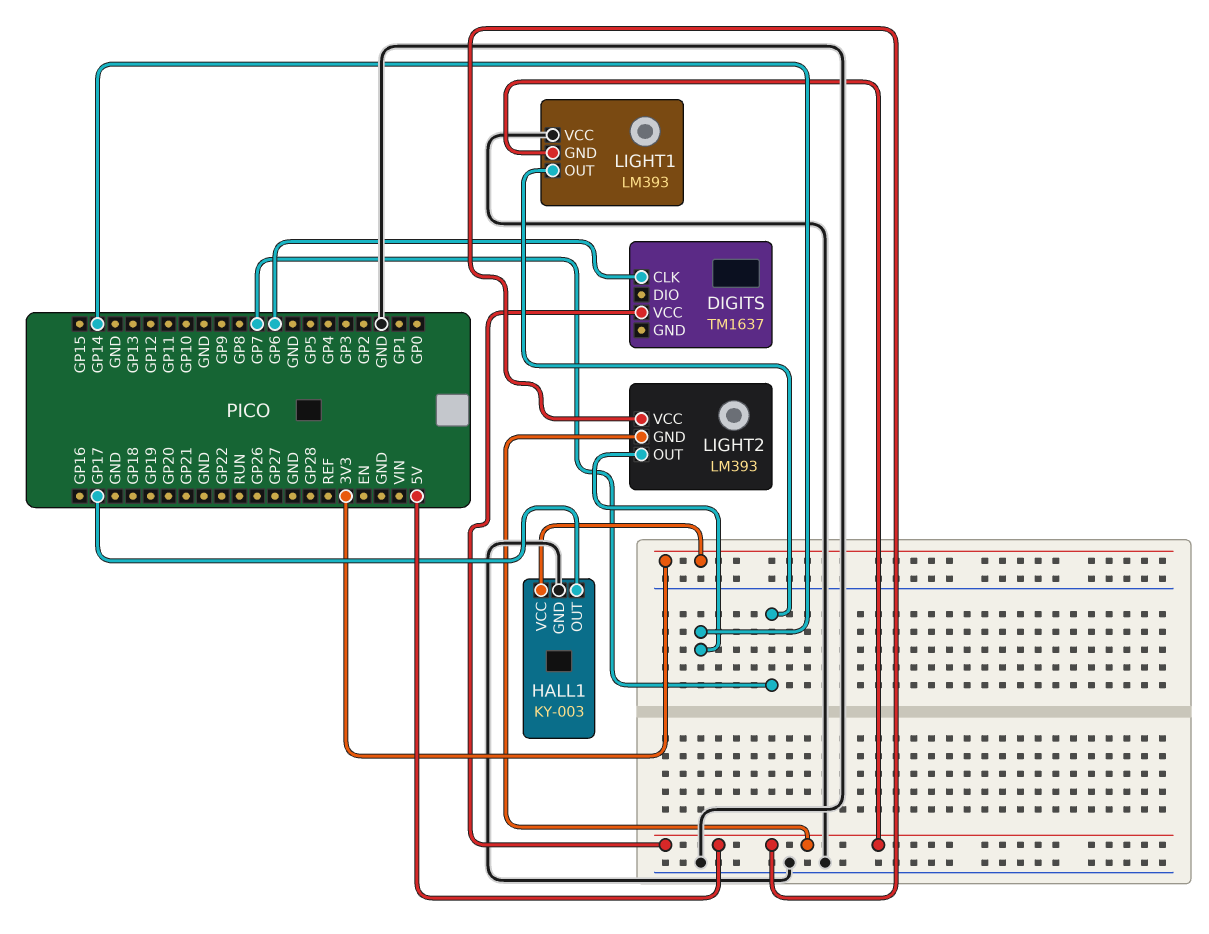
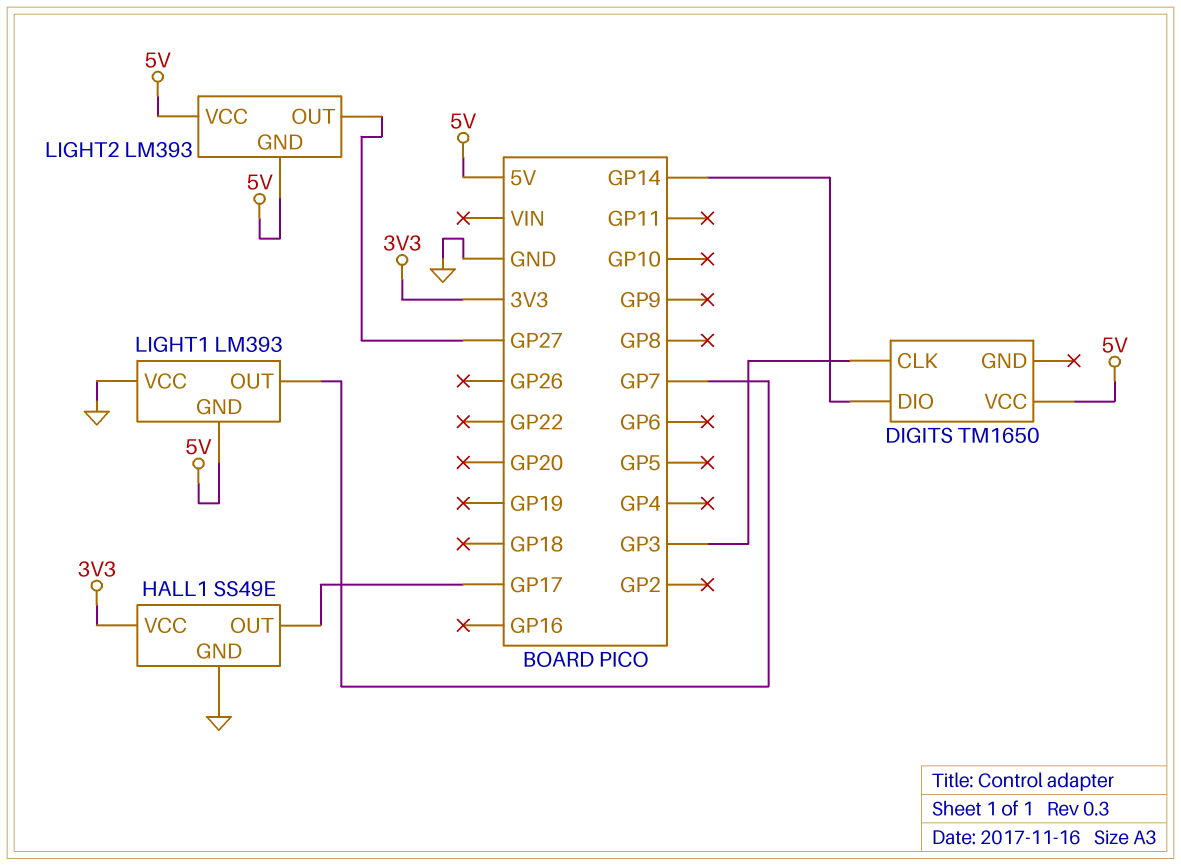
DIGITS: TM1637 -> TM1650
DIGITS pin CLK: GP6 -> GP3
DIGITS pin DIO: none -> GP14
HALL1: KY-003 -> SS49E
LIGHT2 pin OUT: GP14 -> GP27

